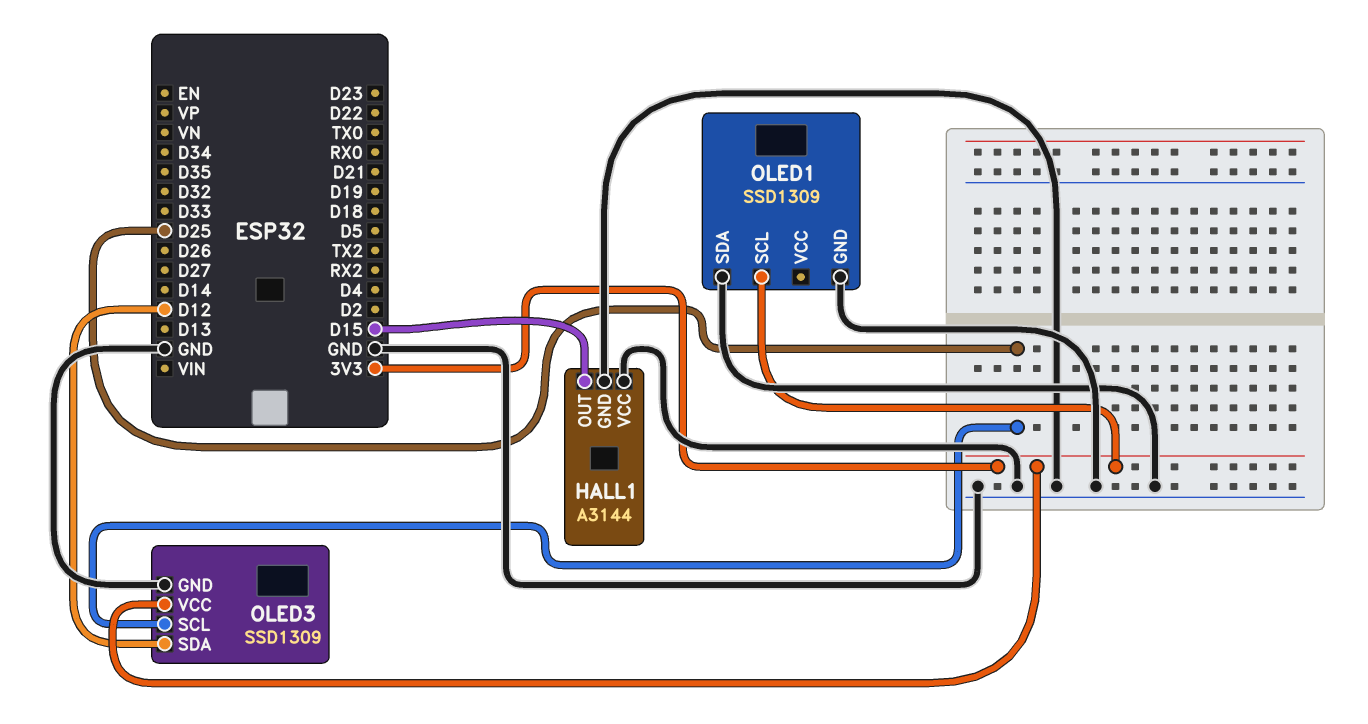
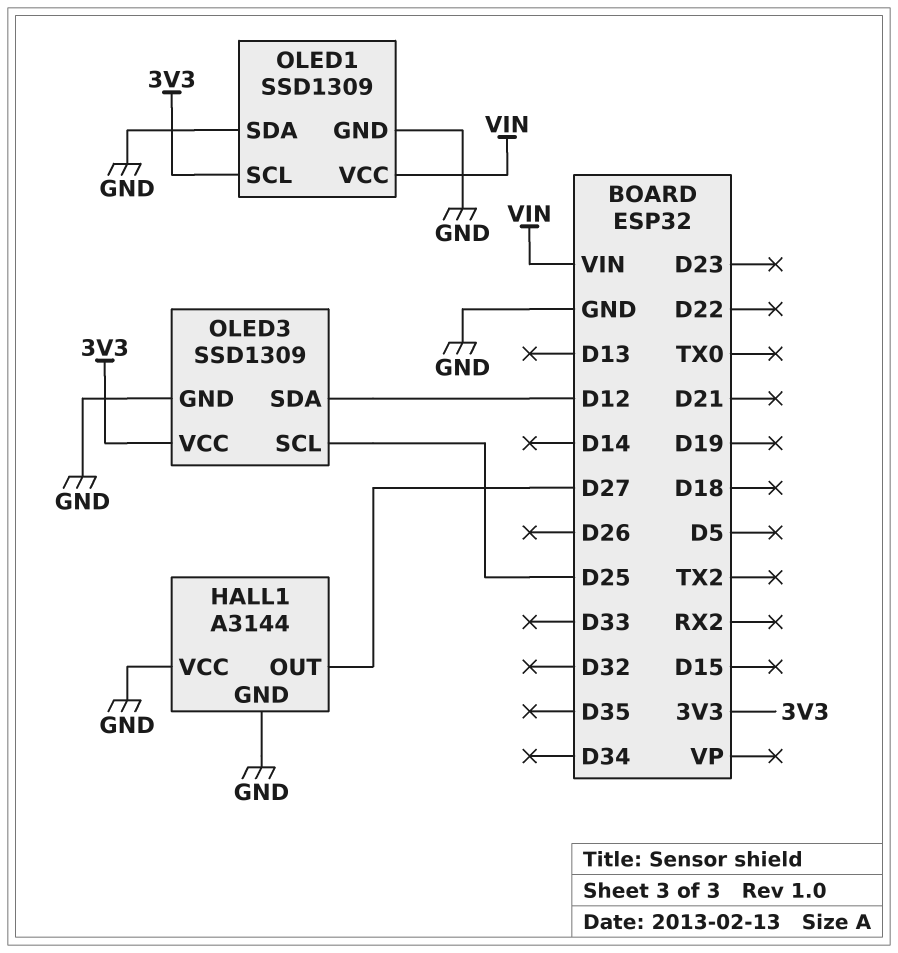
HALL1 pin OUT: D15 -> D27
OLED1 pin VCC: none -> VIN

